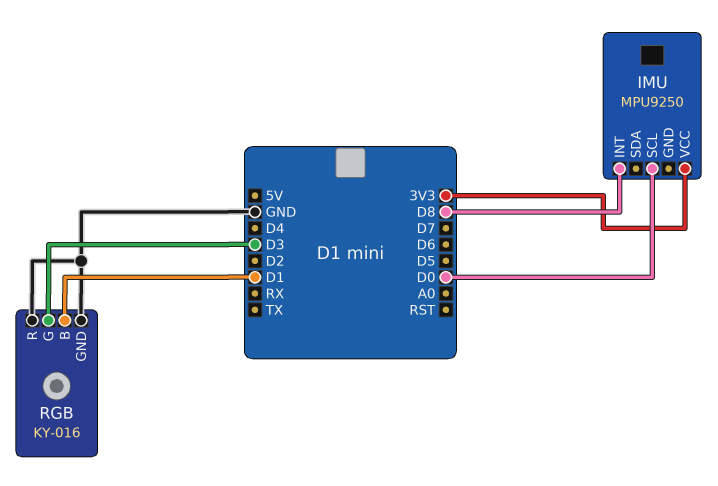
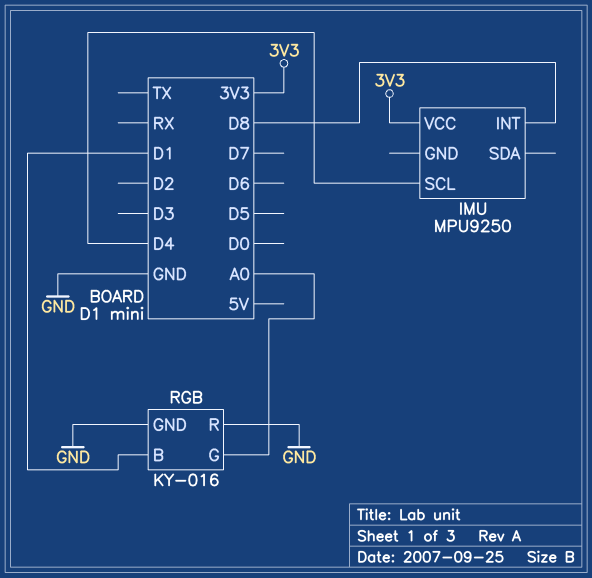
IMU pin SCL: D0 -> D4
RGB pin G: D3 -> A0

